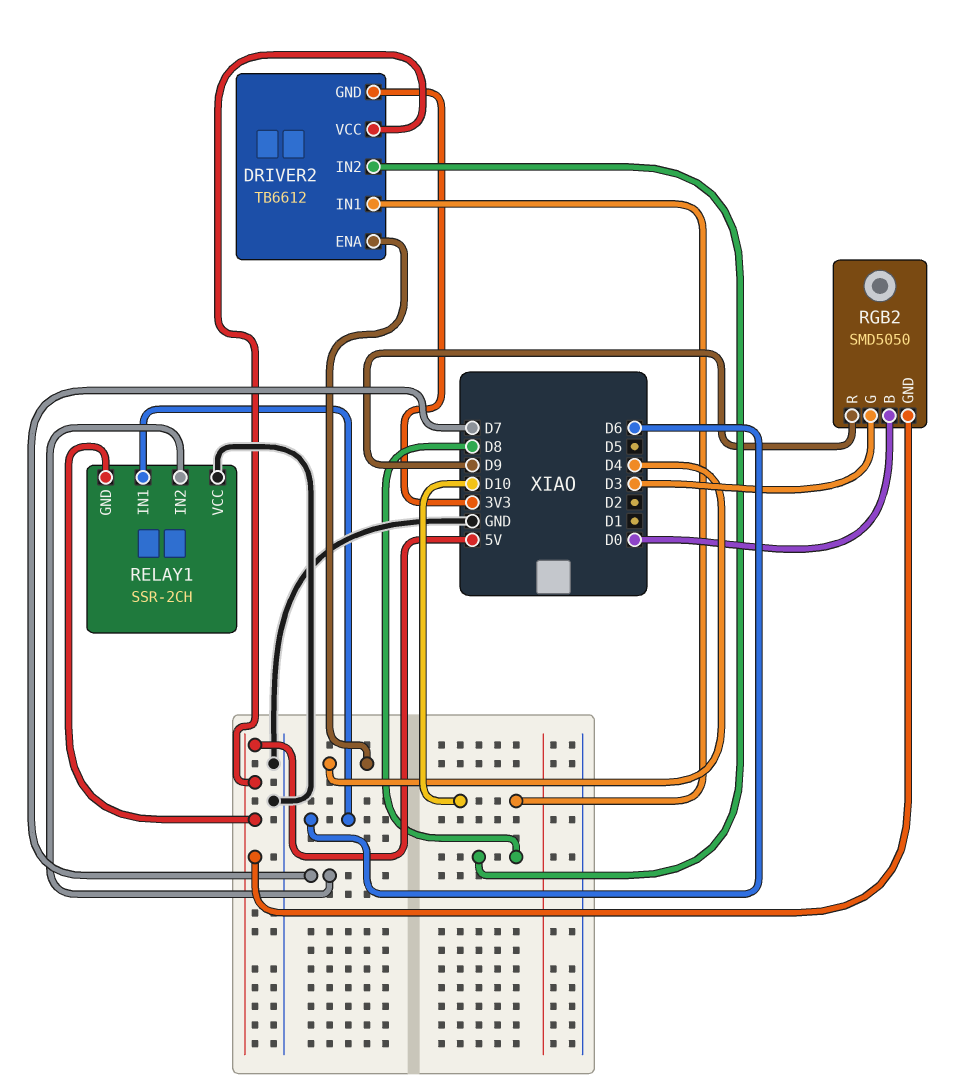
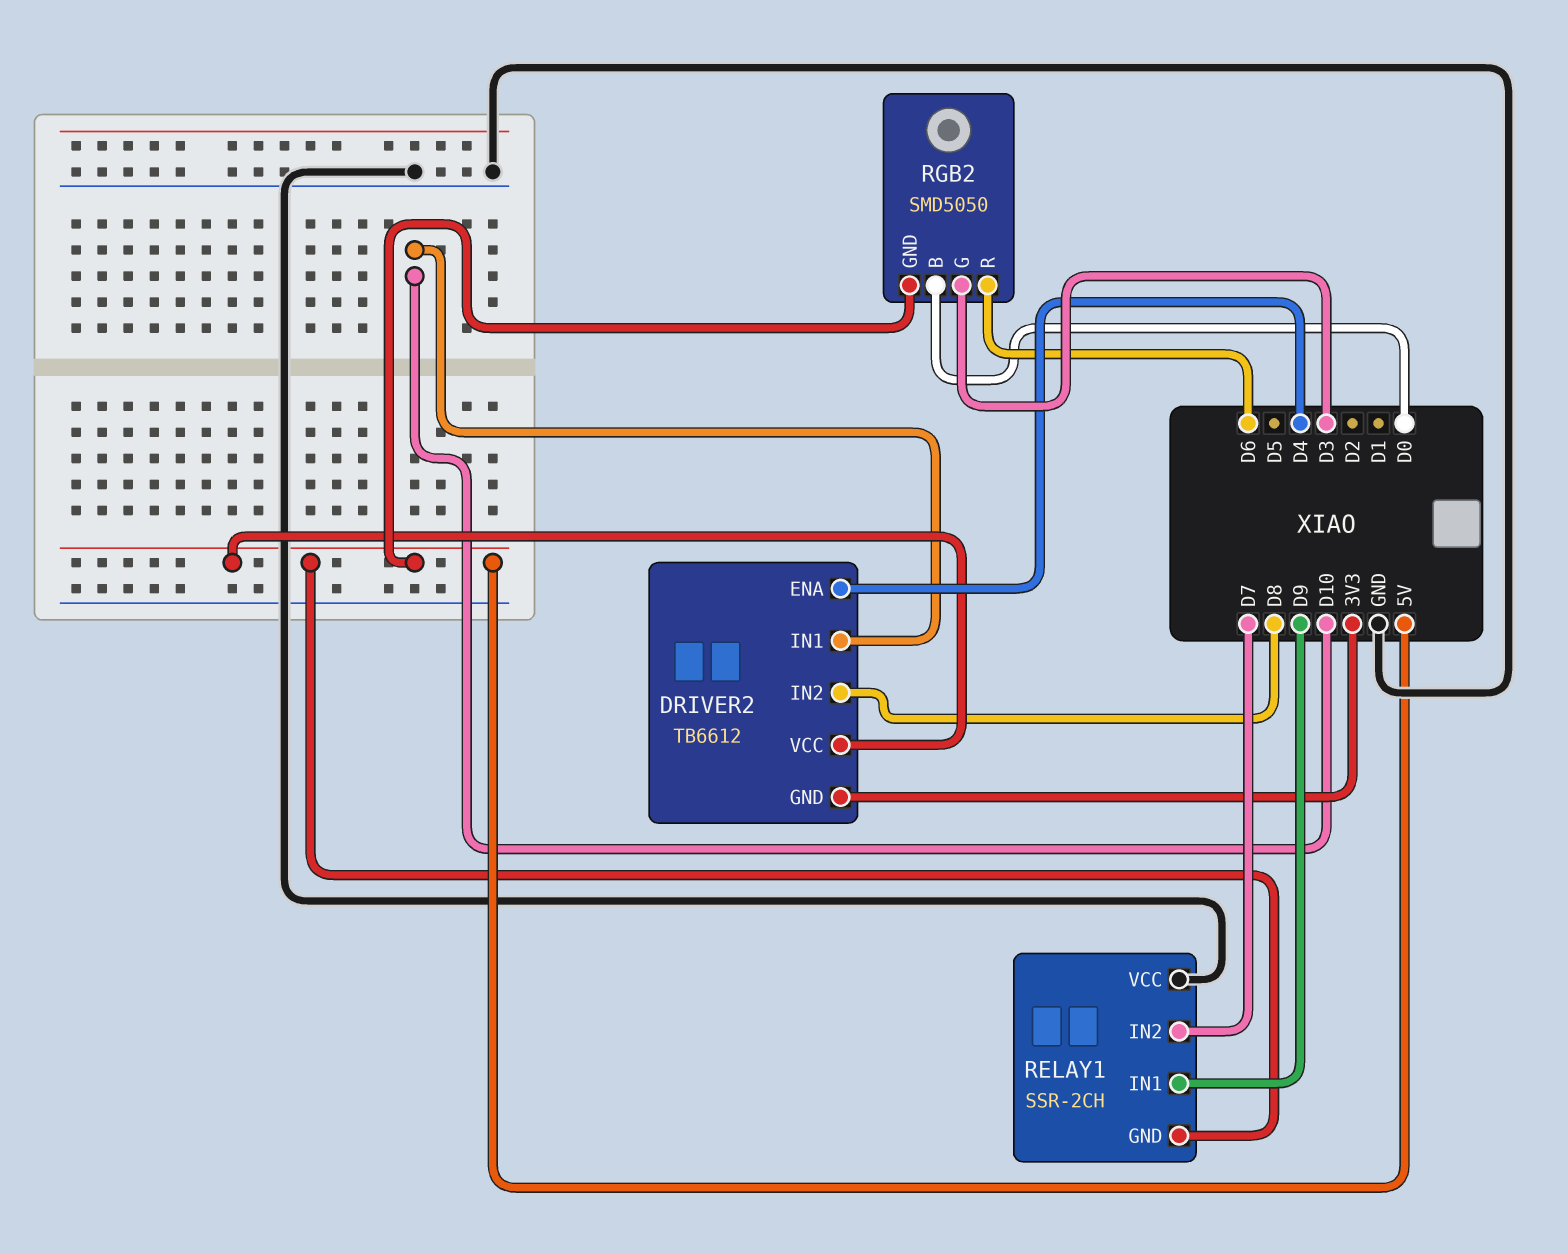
RELAY1 pin IN1: D6 -> D9
RGB2 pin R: D9 -> D6

